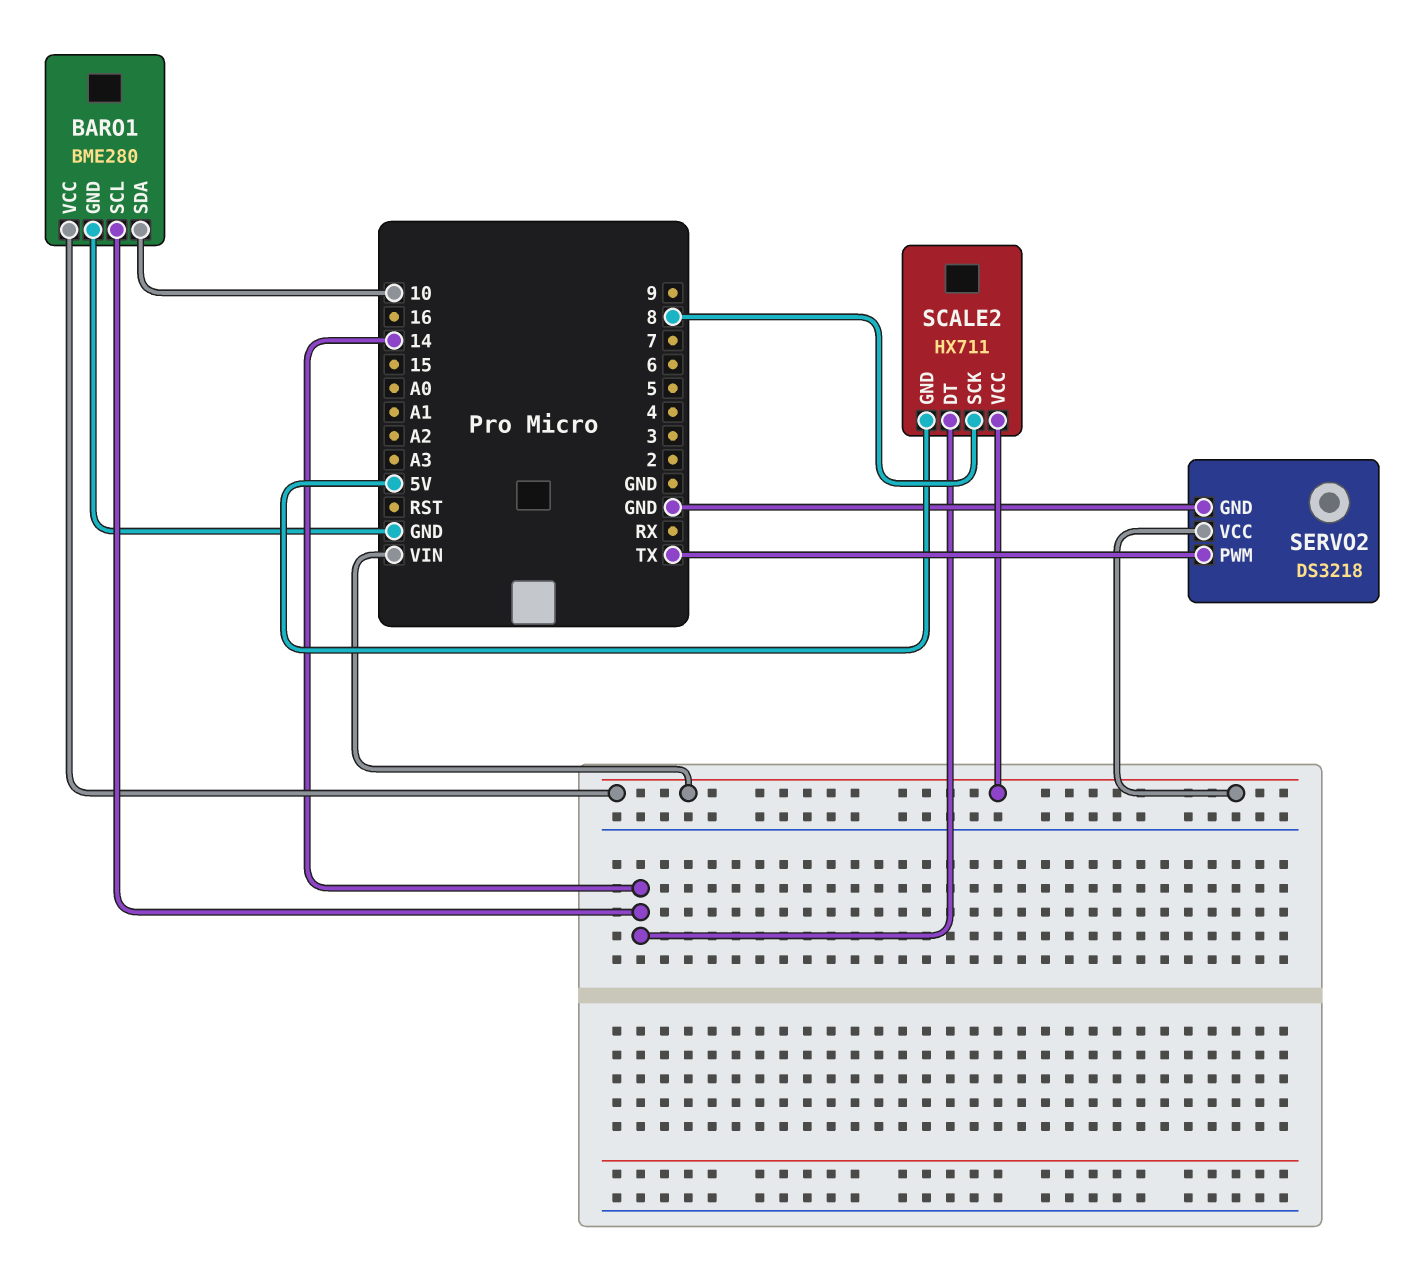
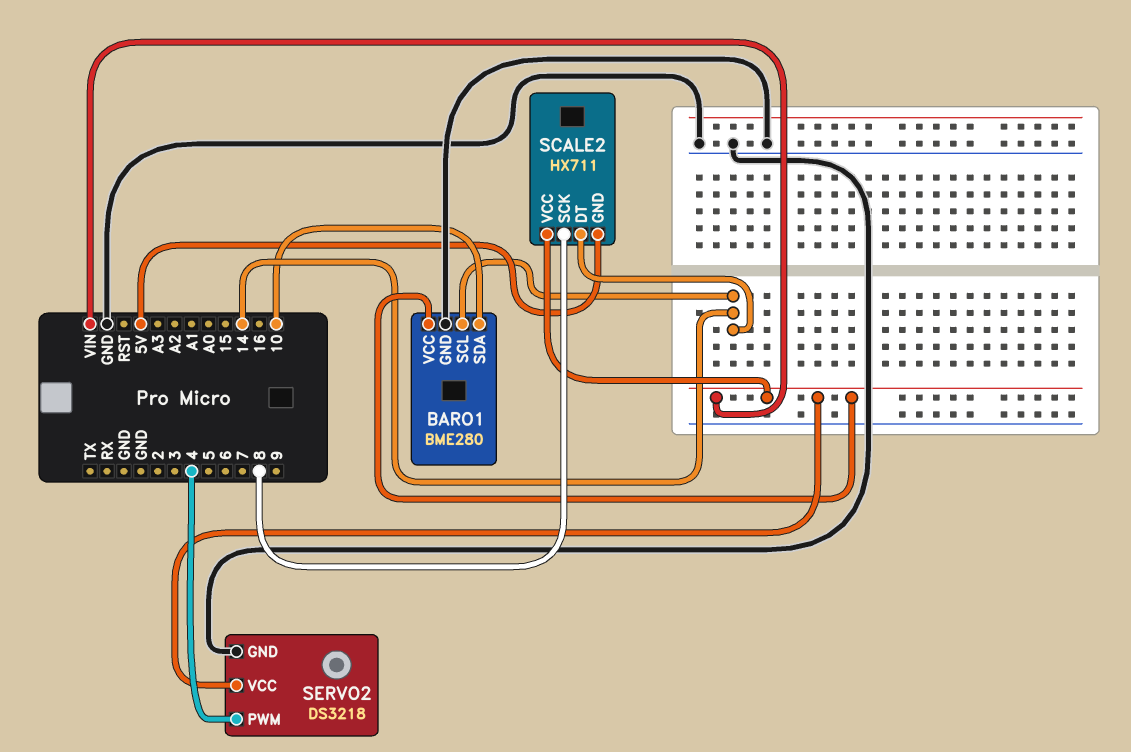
SERVO2 pin PWM: TX -> 4

